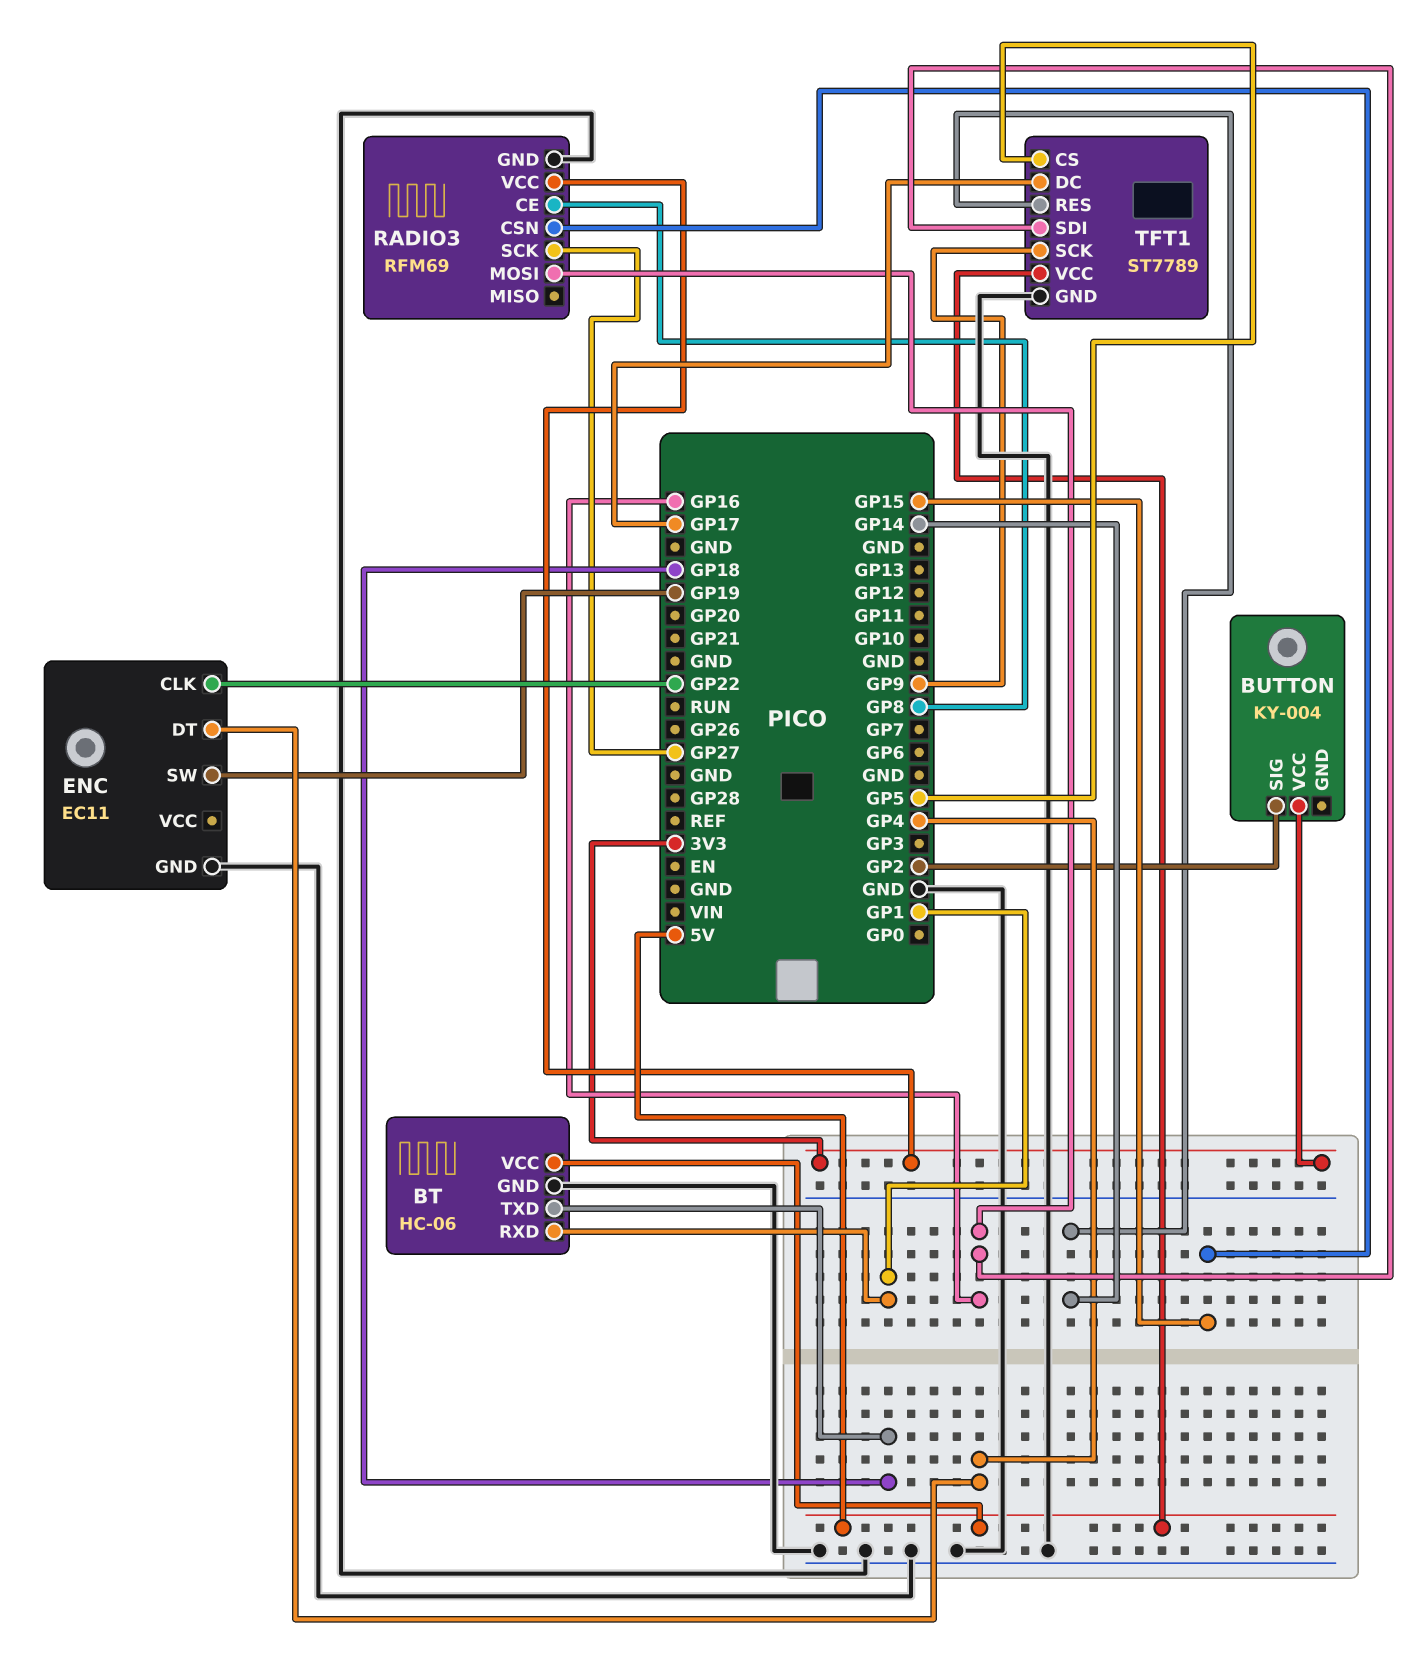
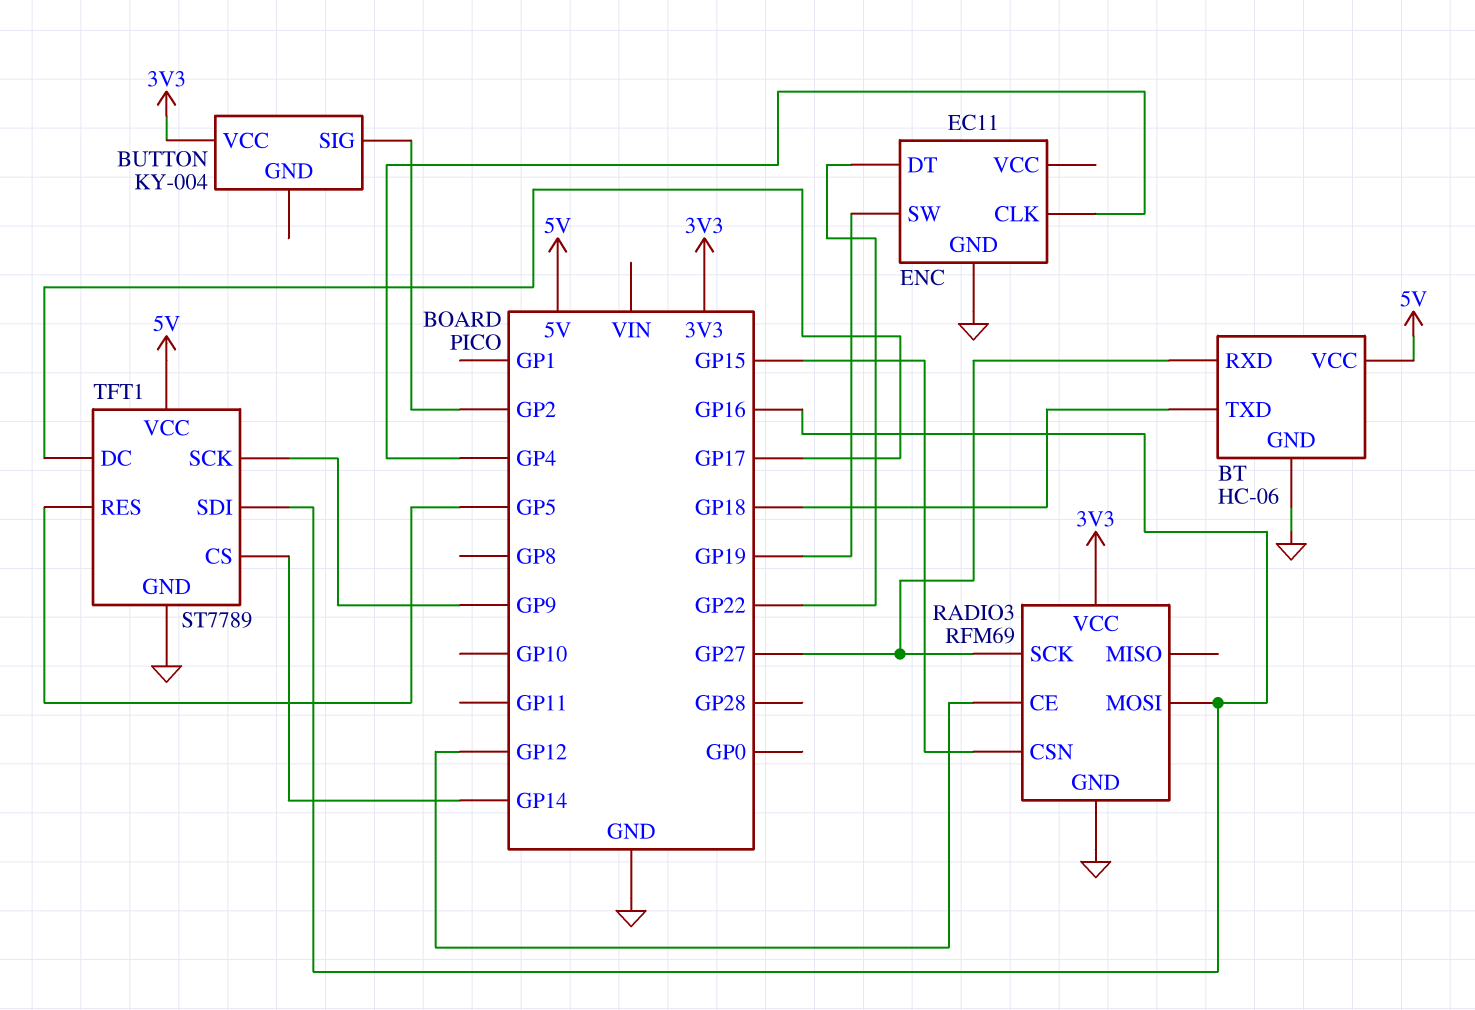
BT pin RXD: GP1 -> GP27
ENC pin CLK: GP22 -> GP4
ENC pin DT: GP4 -> GP22
RADIO3 pin CE: GP8 -> GP12
TFT1 pin CS: GP5 -> GP14
TFT1 pin RES: GP14 -> GP5

